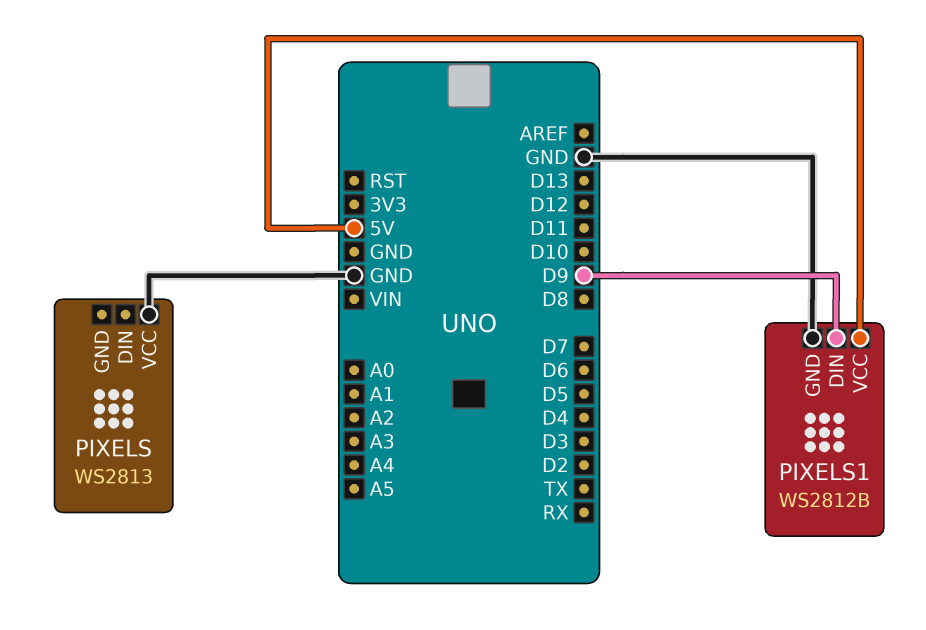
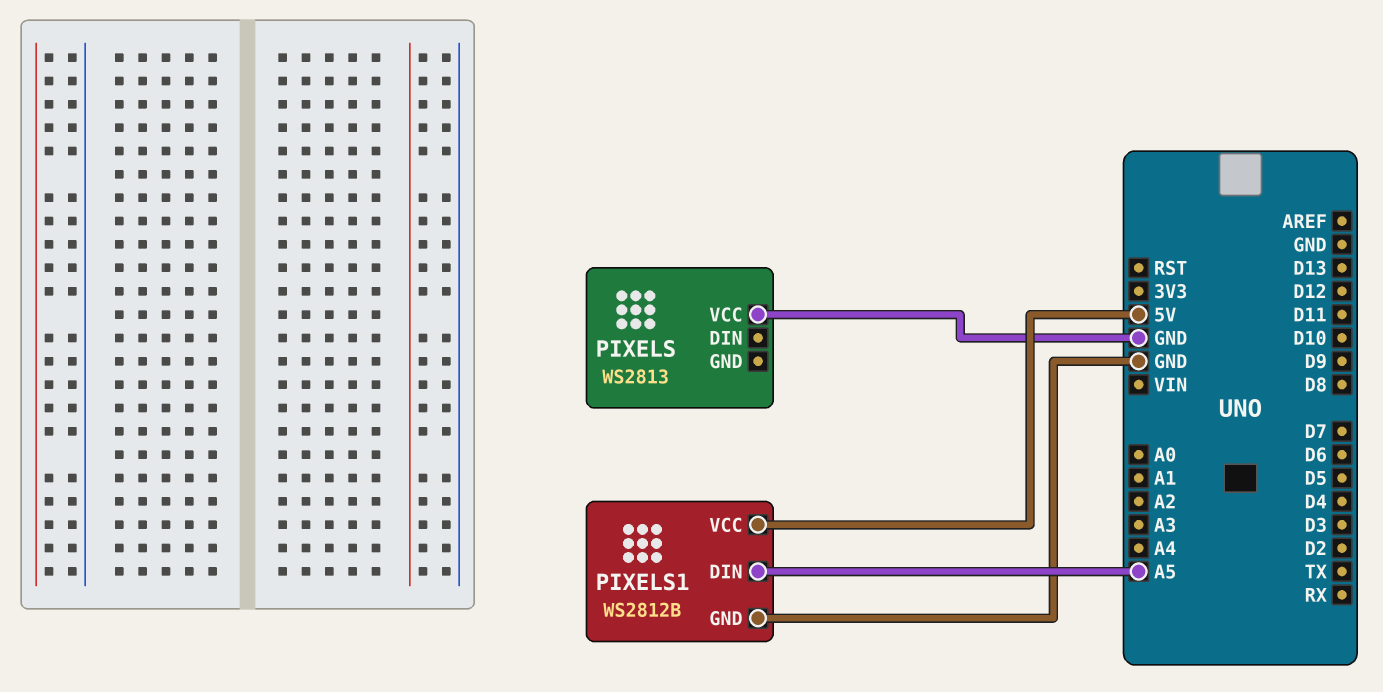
PIXELS1 pin DIN: D9 -> A5

